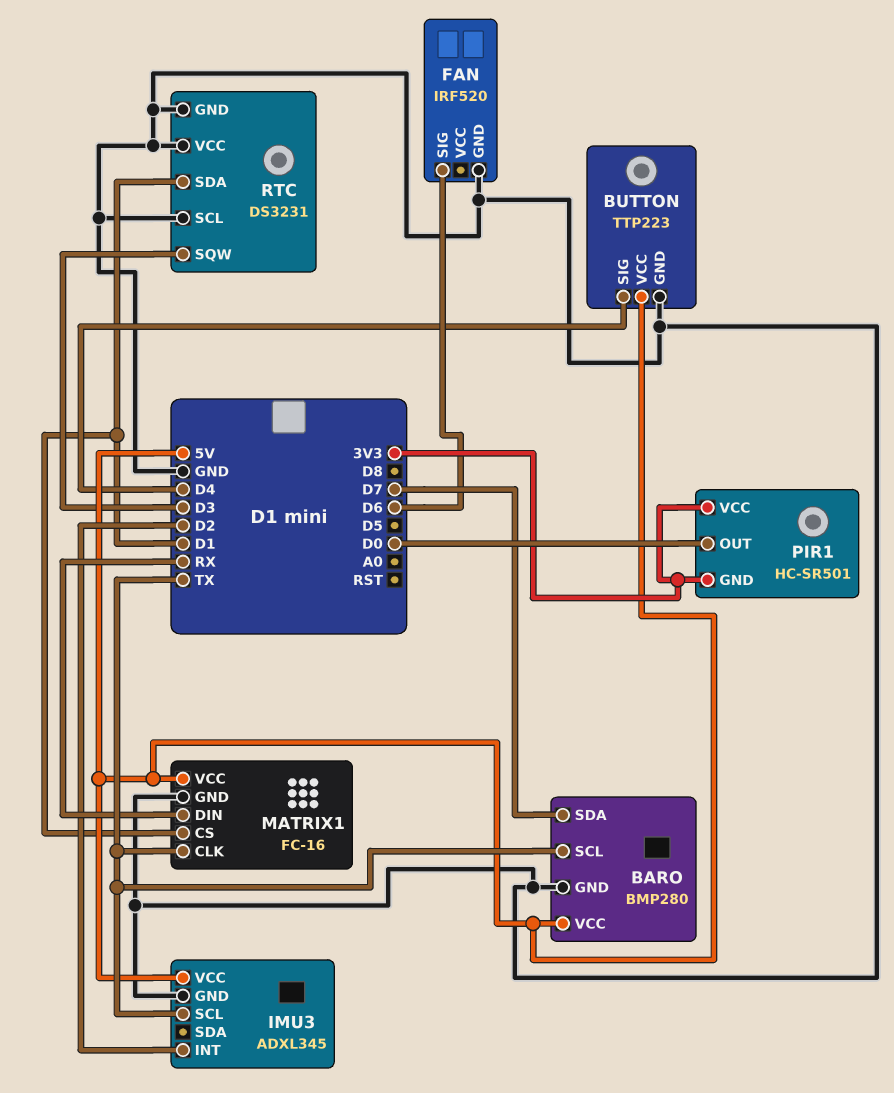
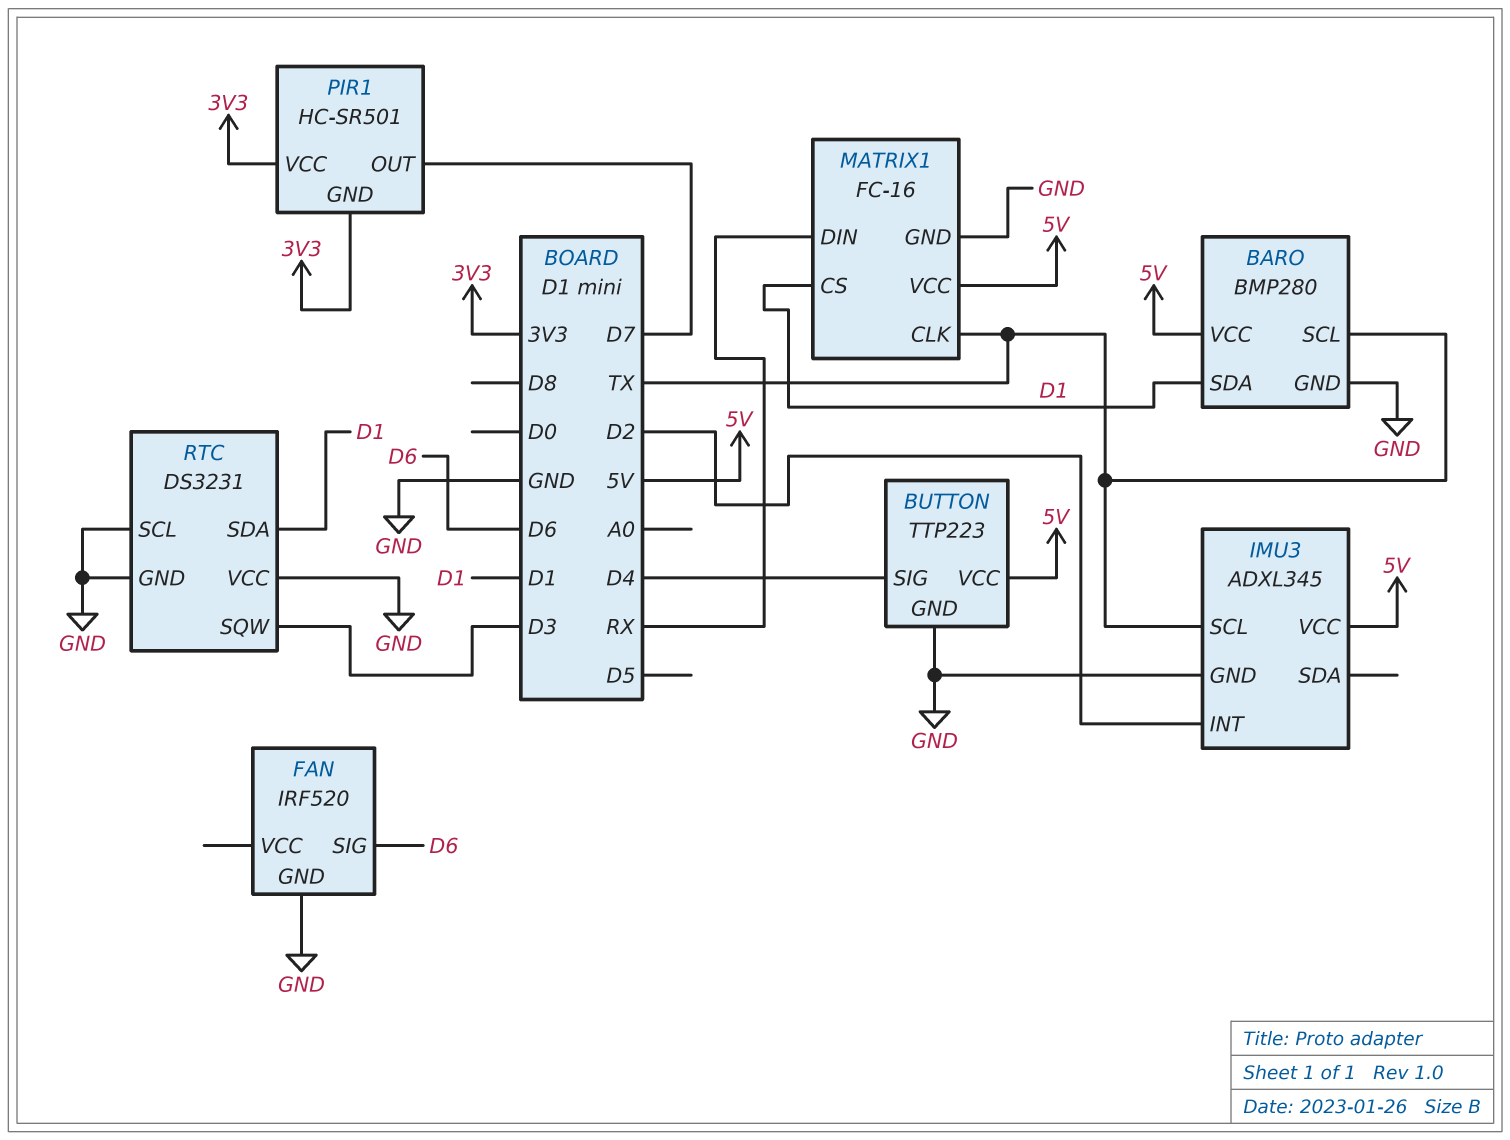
BARO pin SDA: D7 -> D1
PIR1 pin OUT: D0 -> D7

